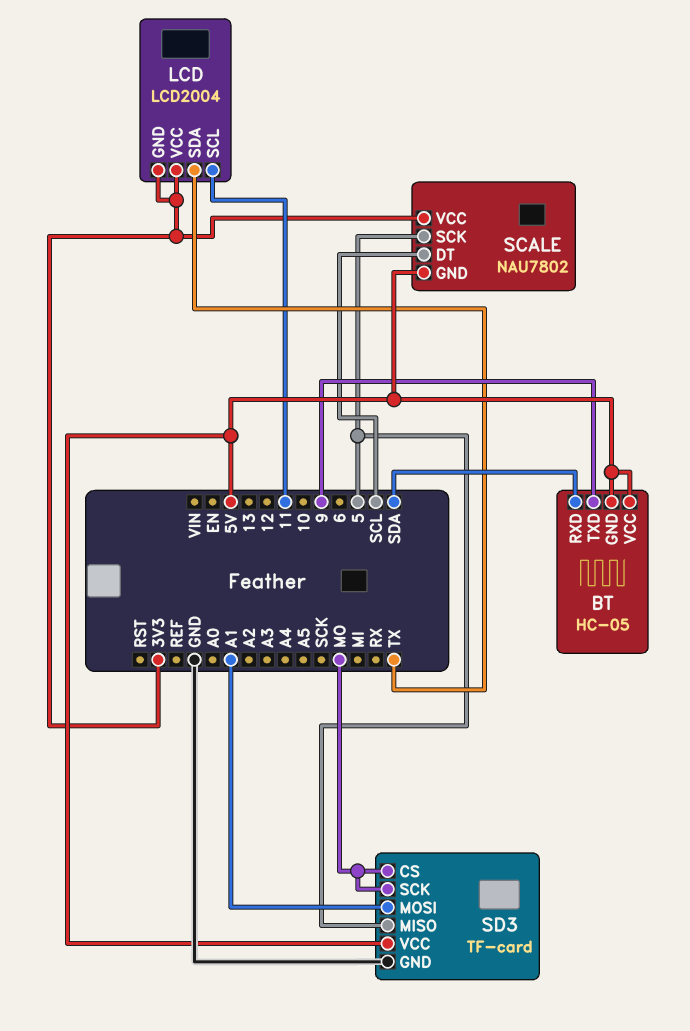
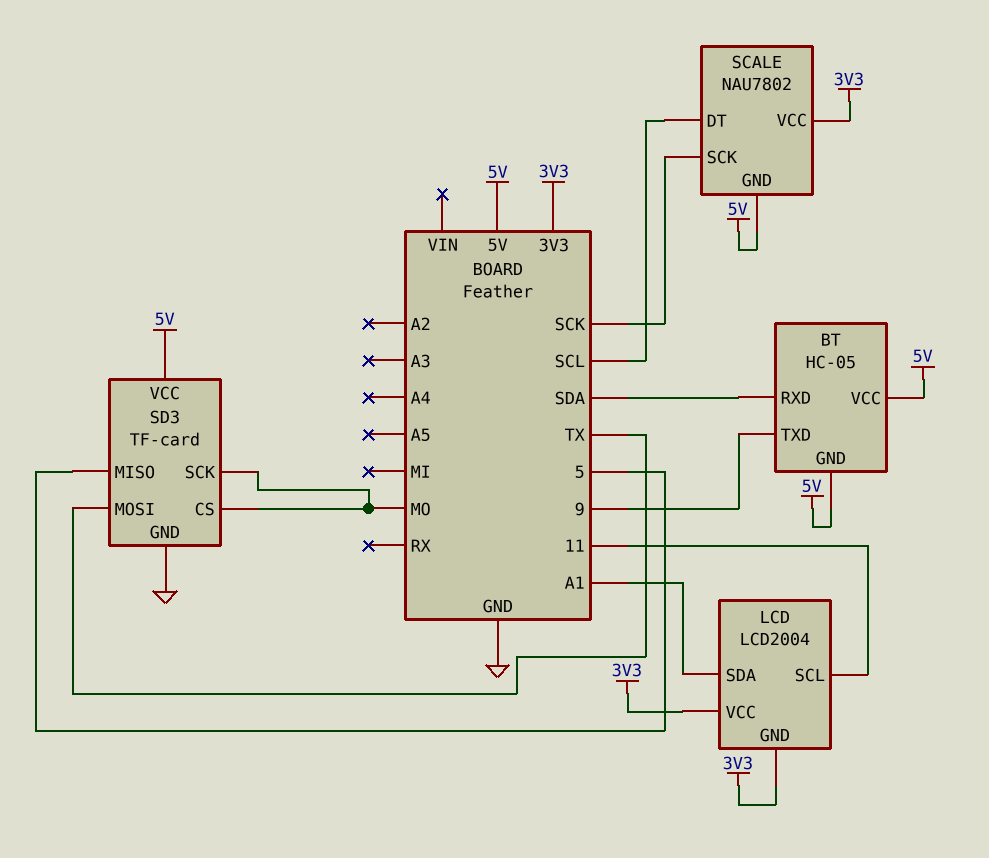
LCD pin SDA: TX -> A1
SCALE pin SCK: 5 -> SCK
SD3 pin MOSI: A1 -> TX

